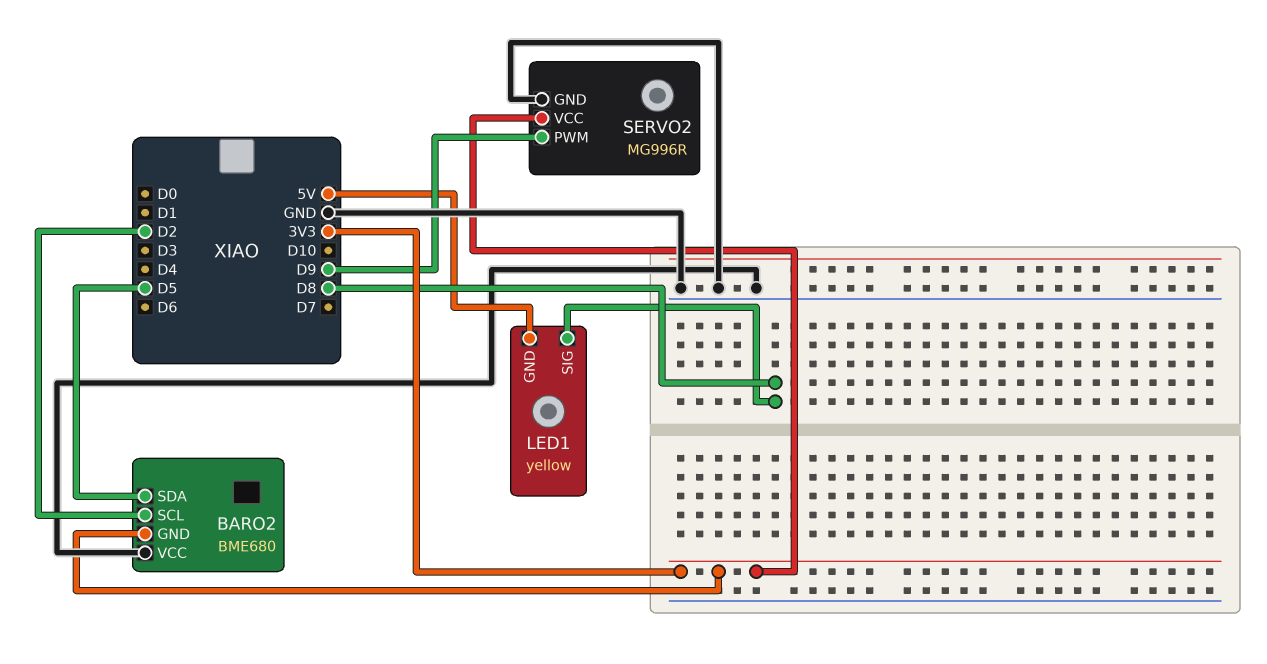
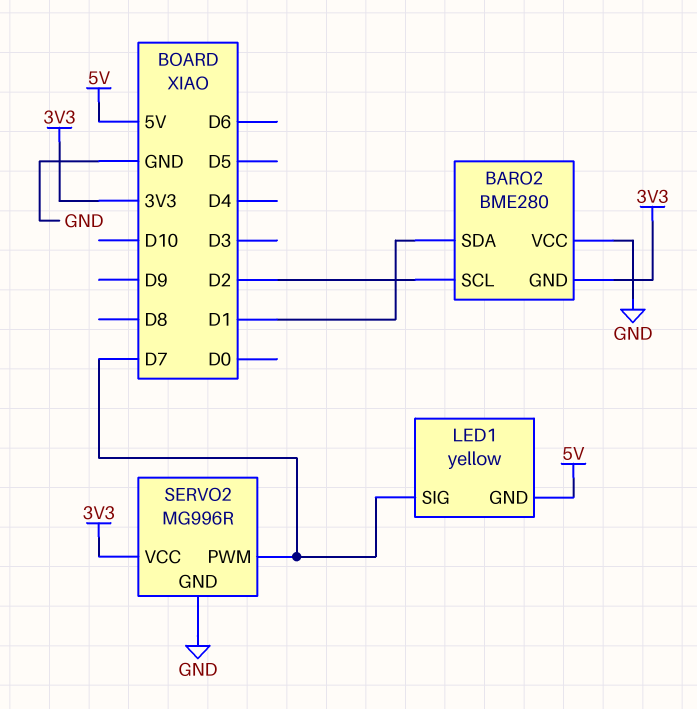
BARO2: BME680 -> BME280
BARO2 pin SDA: D5 -> D1
LED1 pin SIG: D8 -> D7
SERVO2 pin PWM: D9 -> D7

